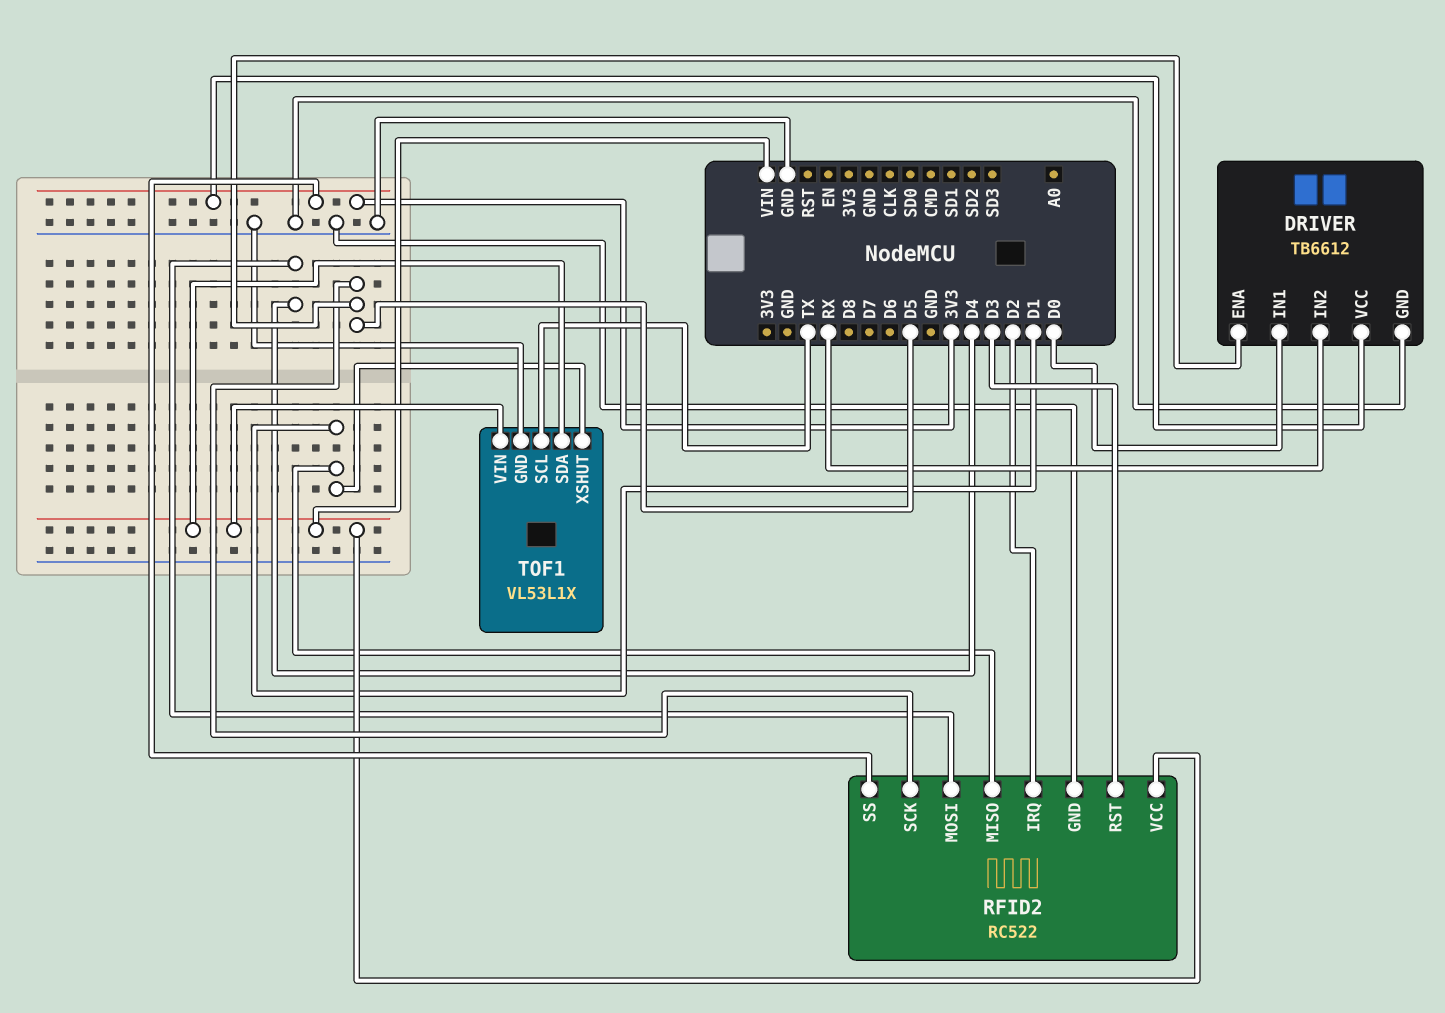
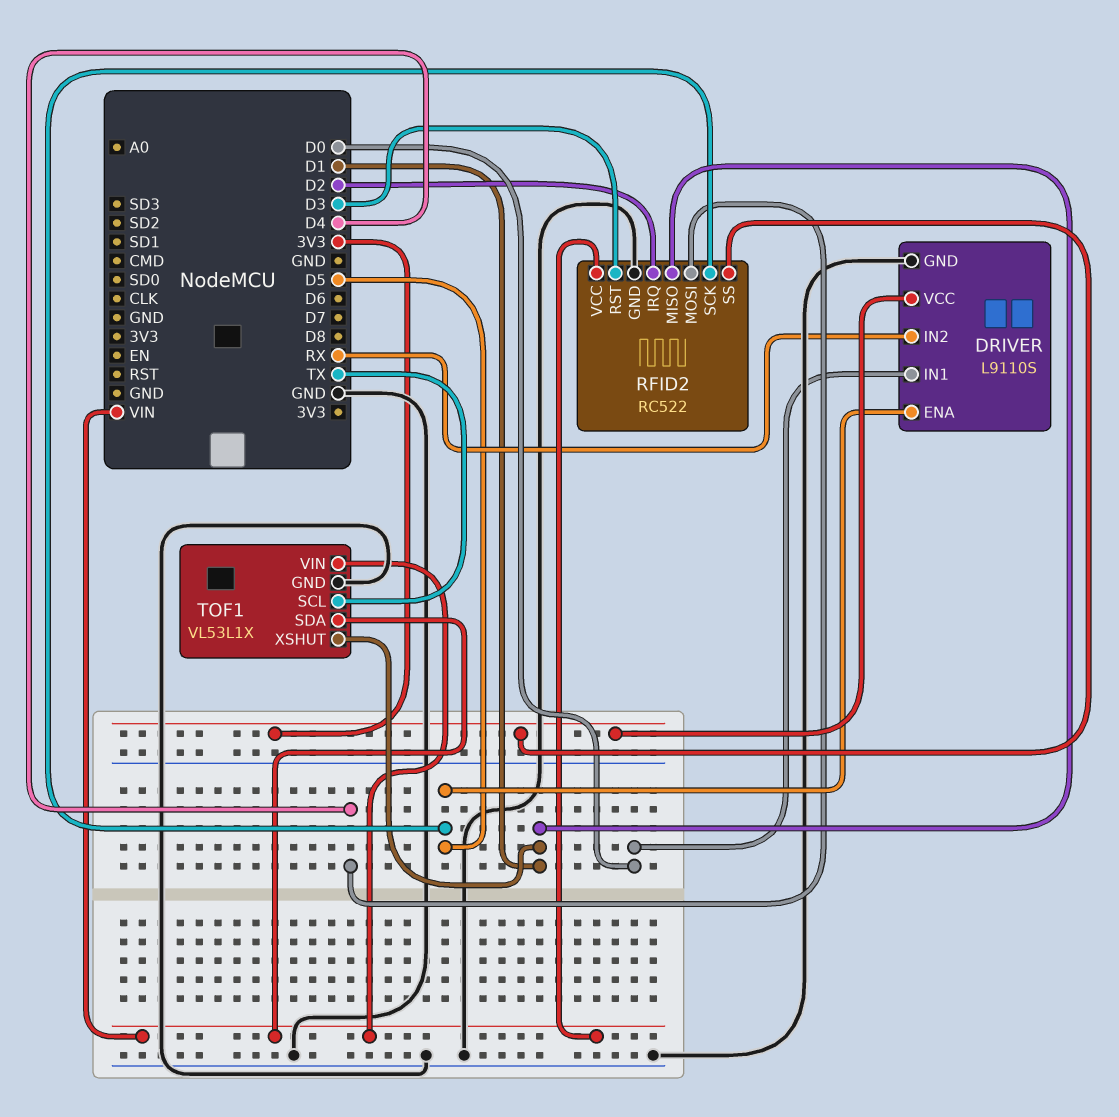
DRIVER: TB6612 -> L9110S

